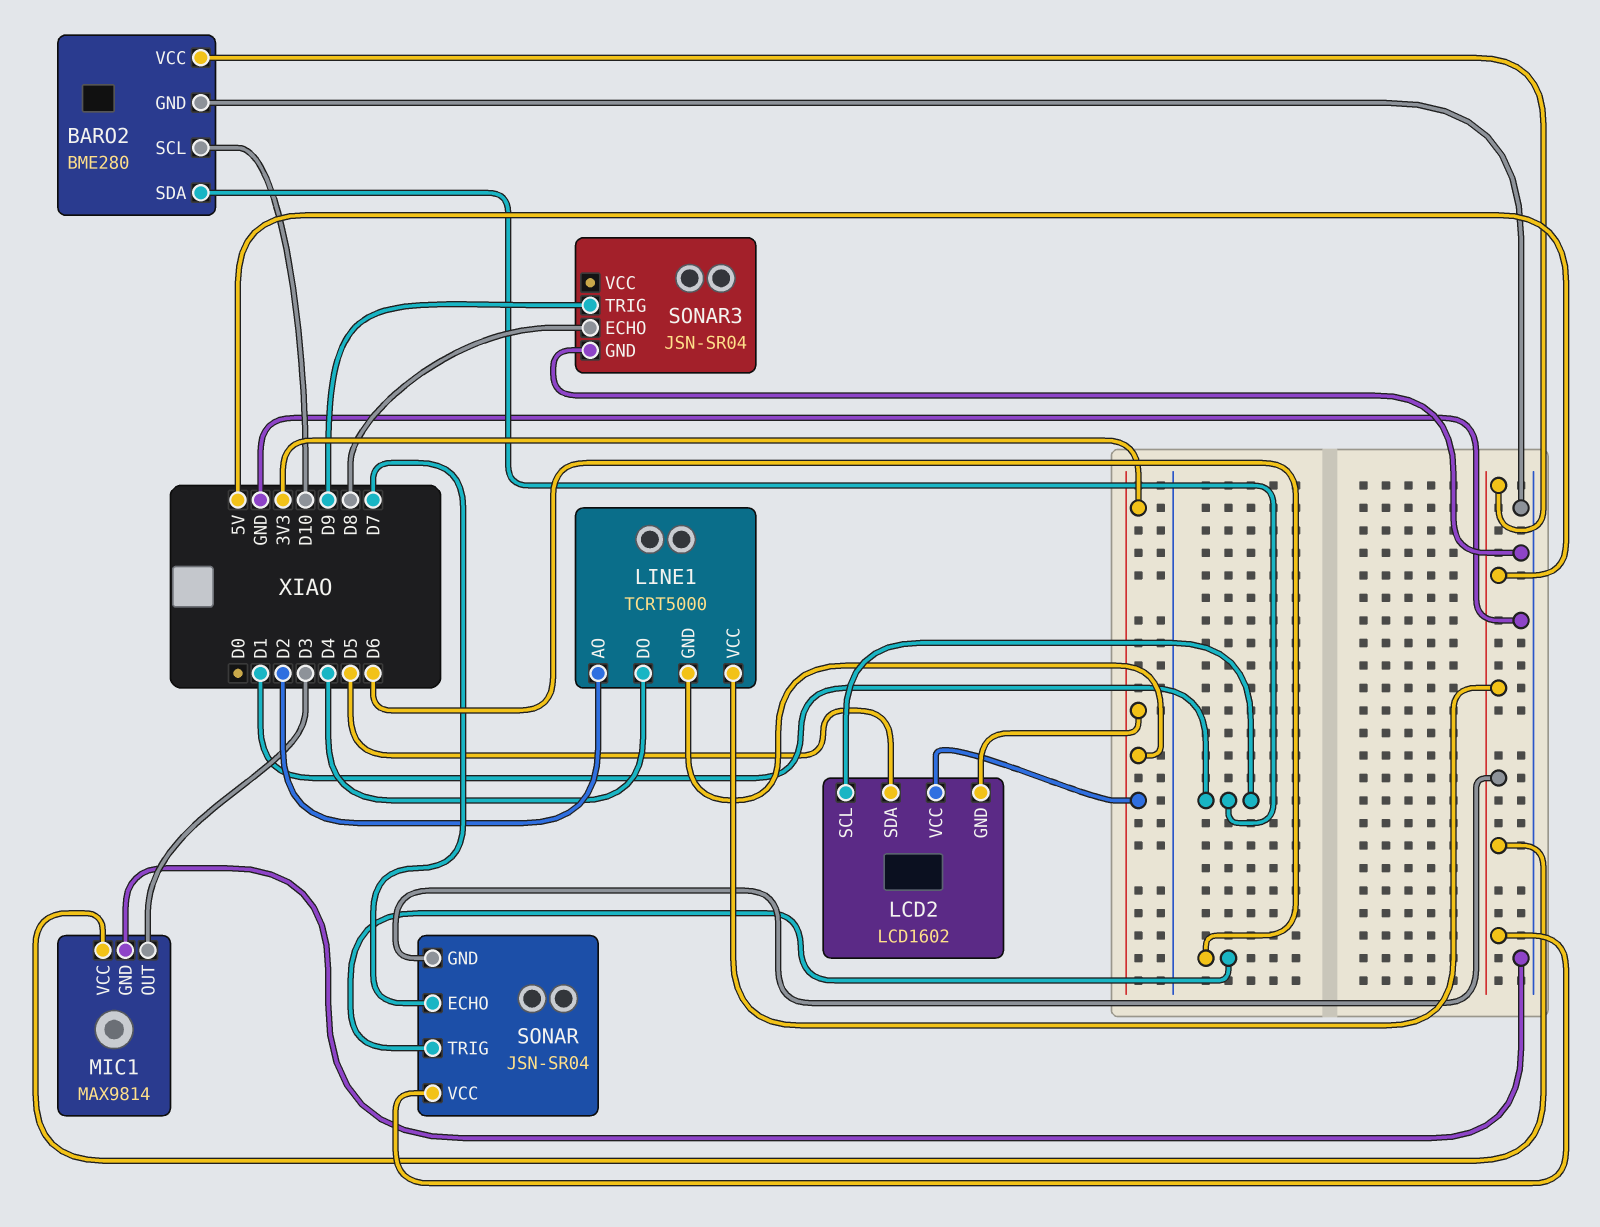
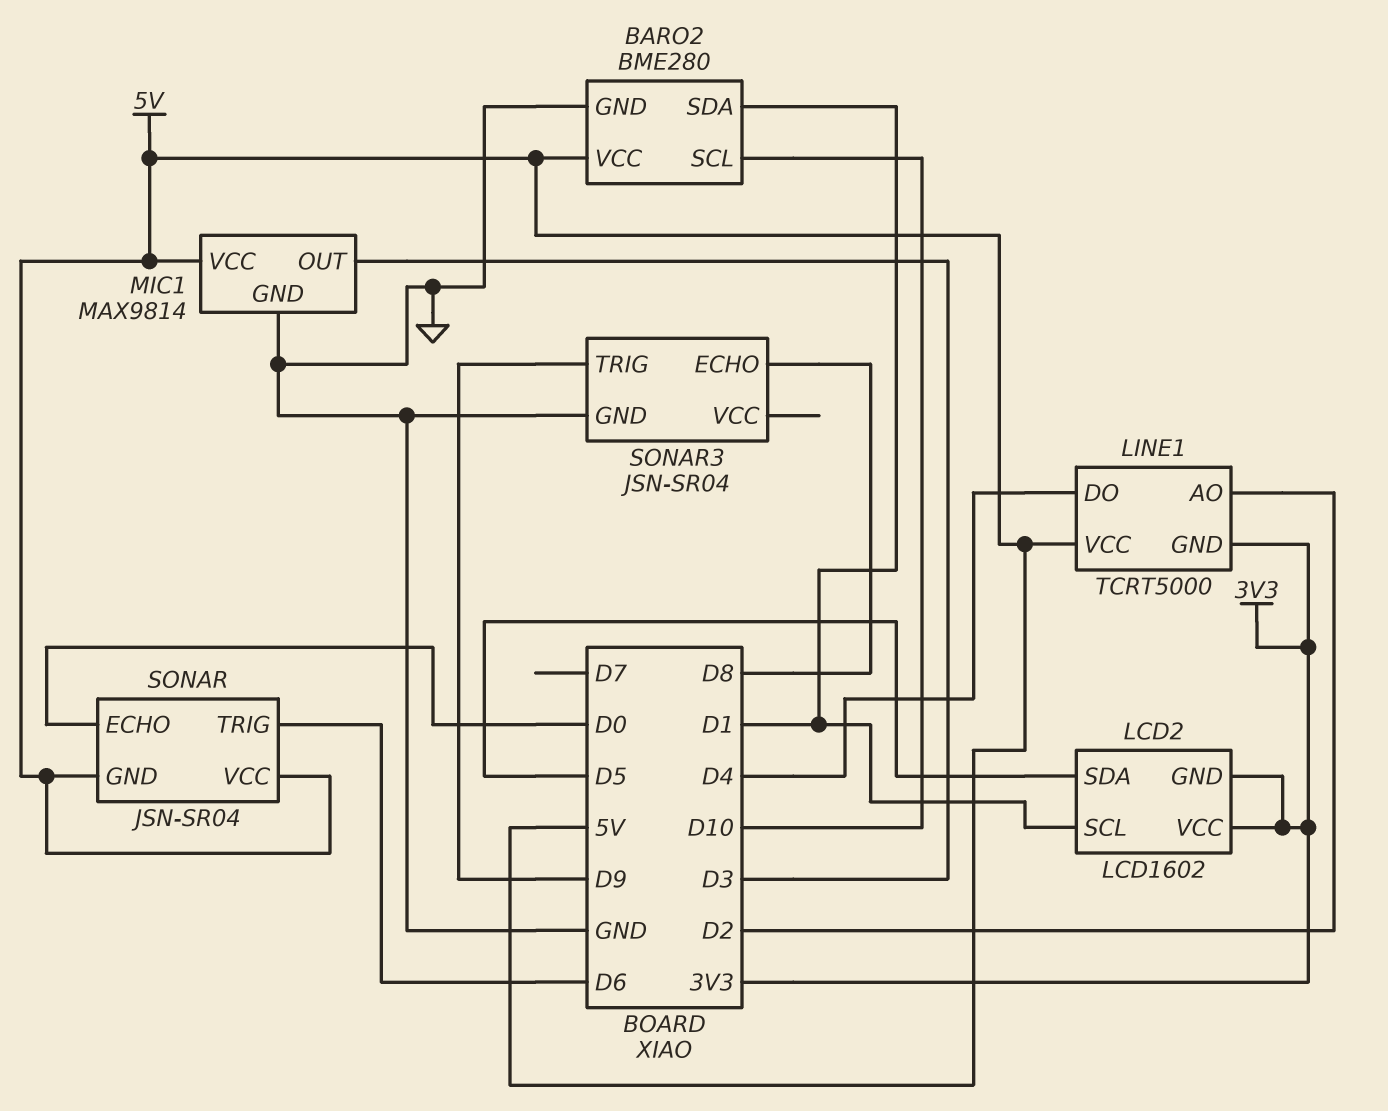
SONAR pin ECHO: D7 -> D0

